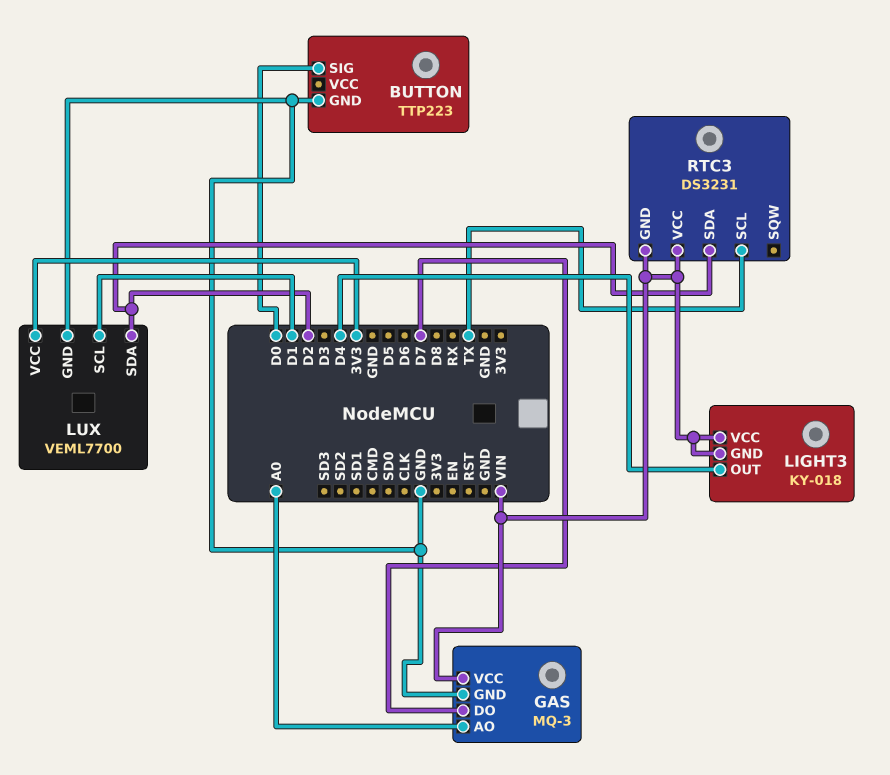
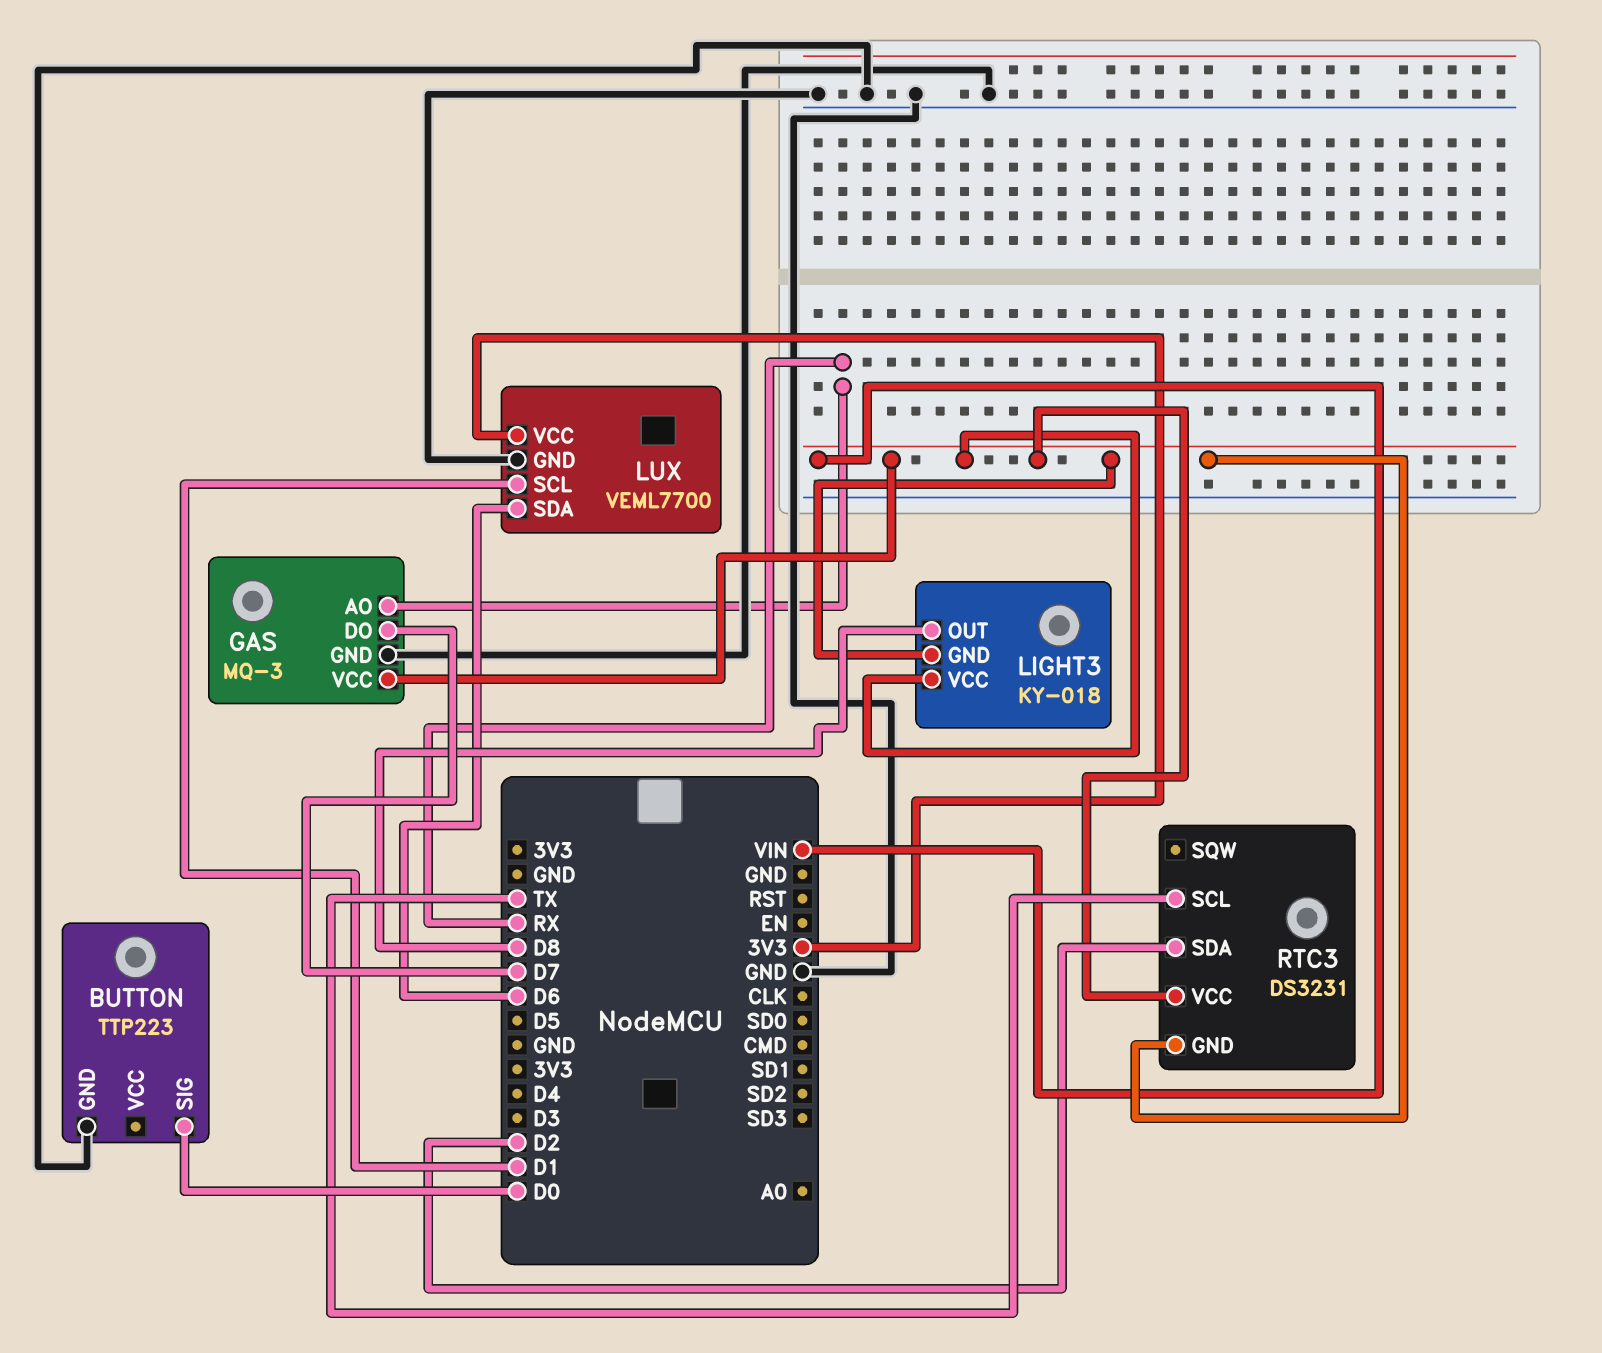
GAS pin AO: A0 -> RX
LIGHT3 pin OUT: D4 -> D8
LUX pin SDA: D2 -> D6

